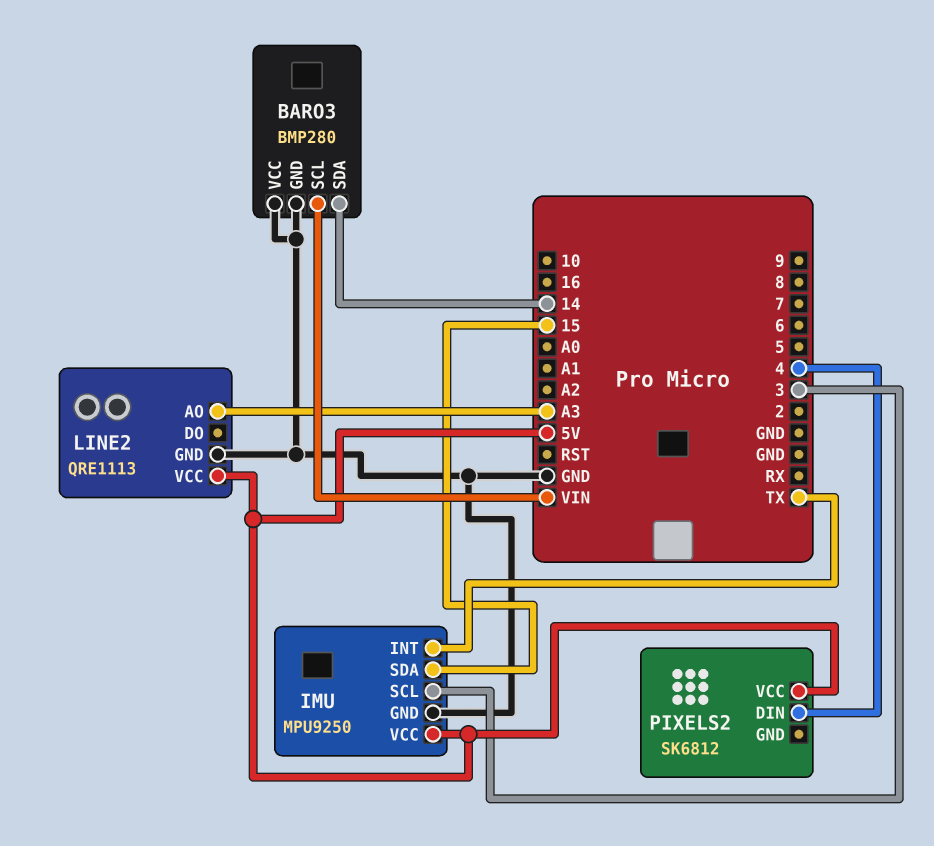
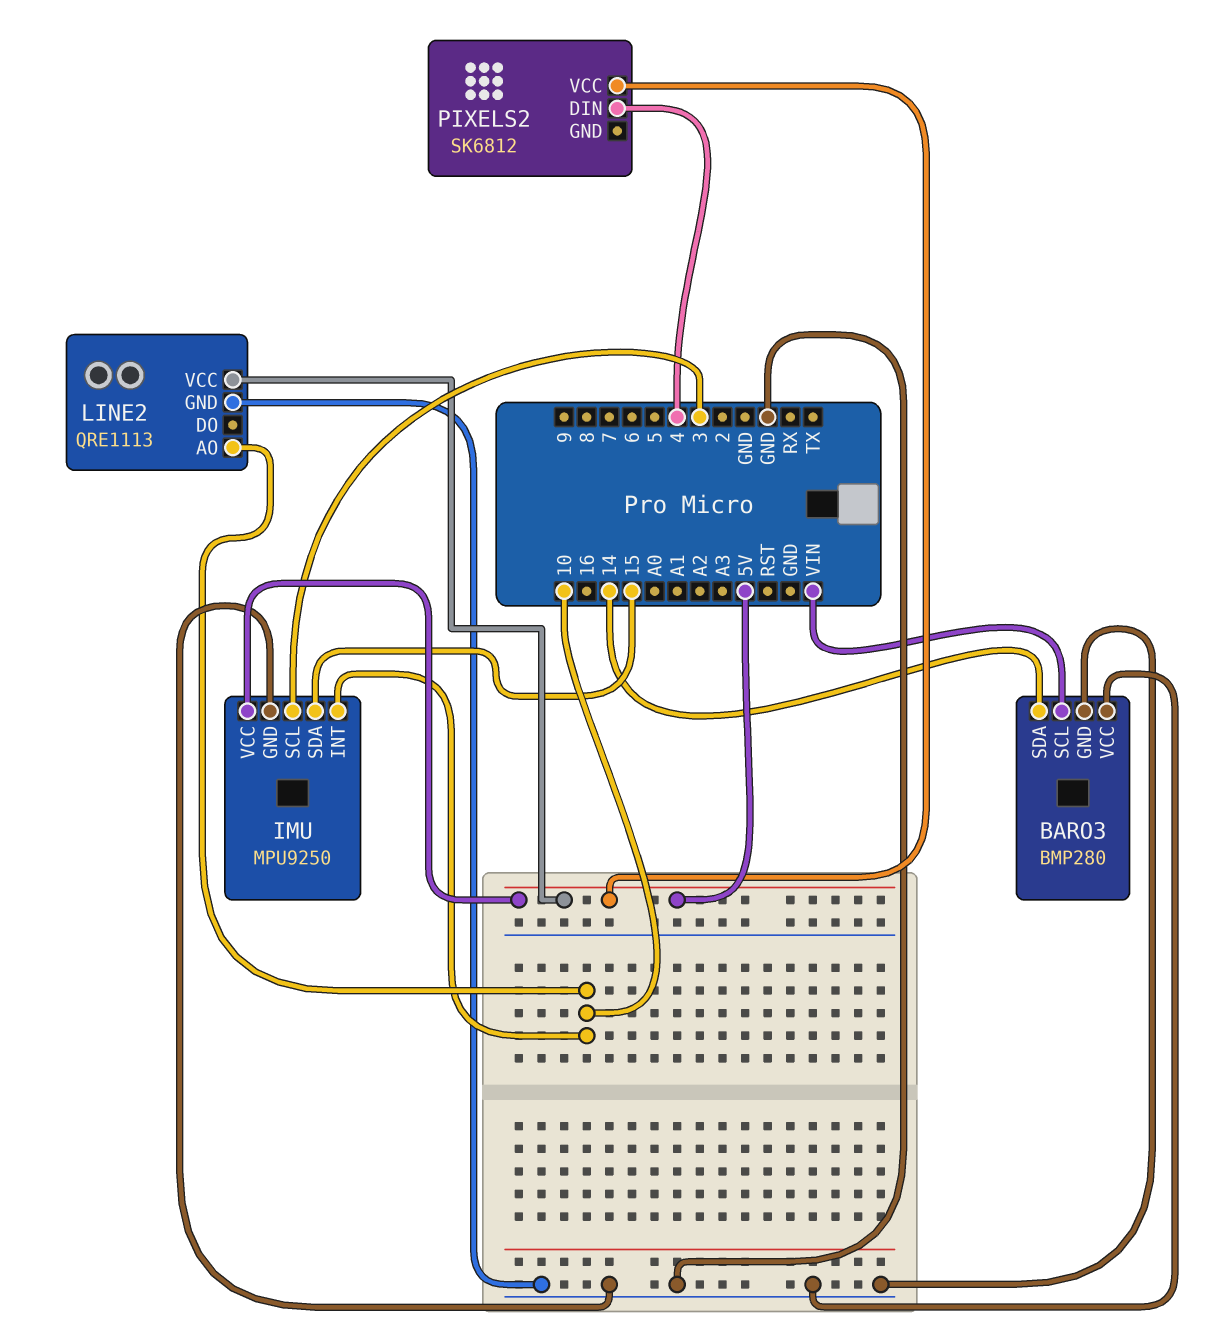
IMU pin INT: TX -> 10
LINE2 pin AO: A3 -> 10

